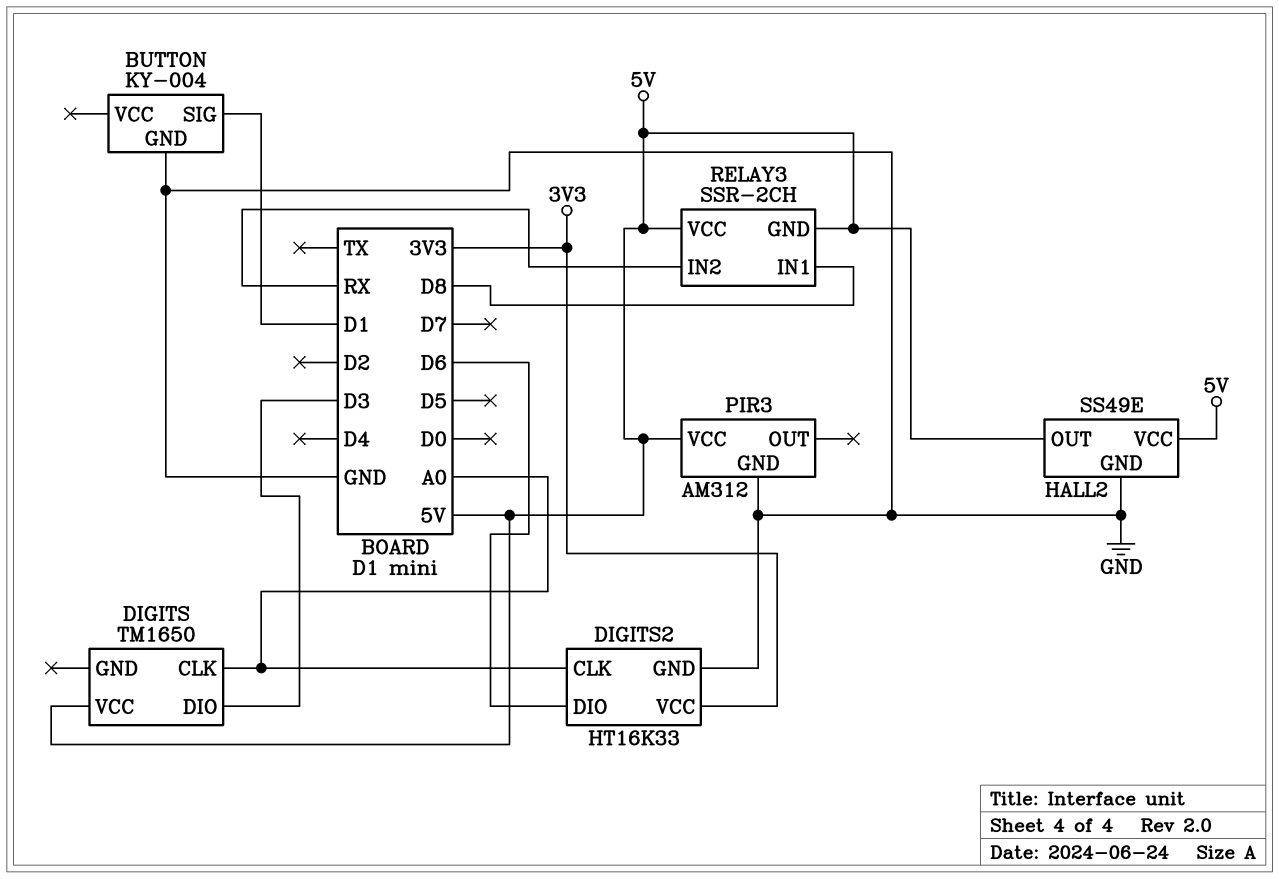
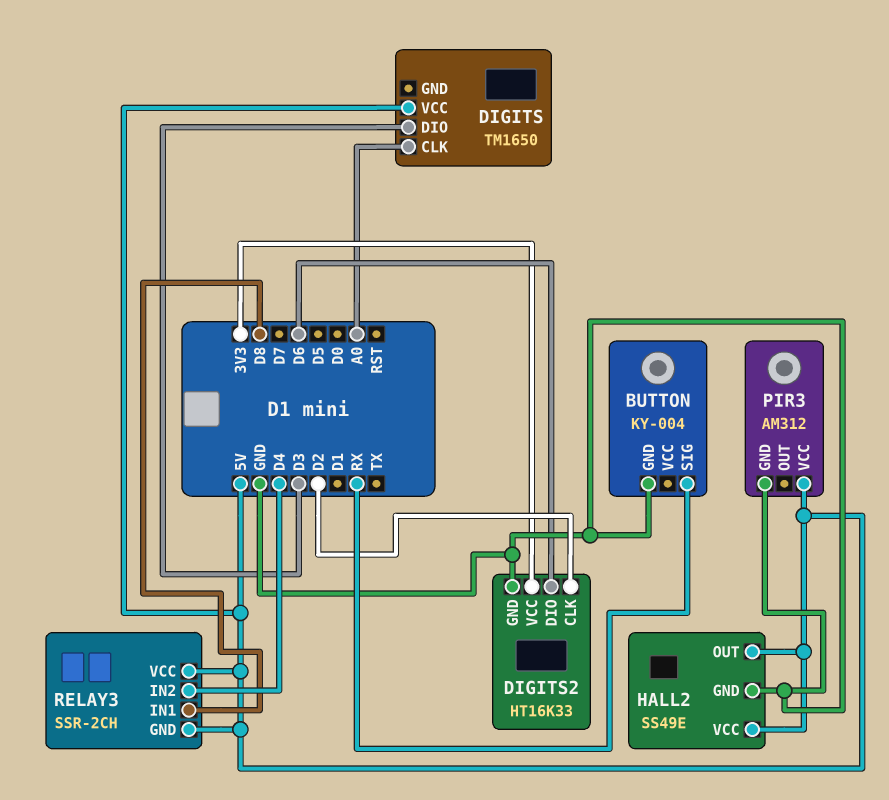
BUTTON pin SIG: D1 -> RX
DIGITS2 pin CLK: A0 -> D2
RELAY3 pin IN2: RX -> D4

